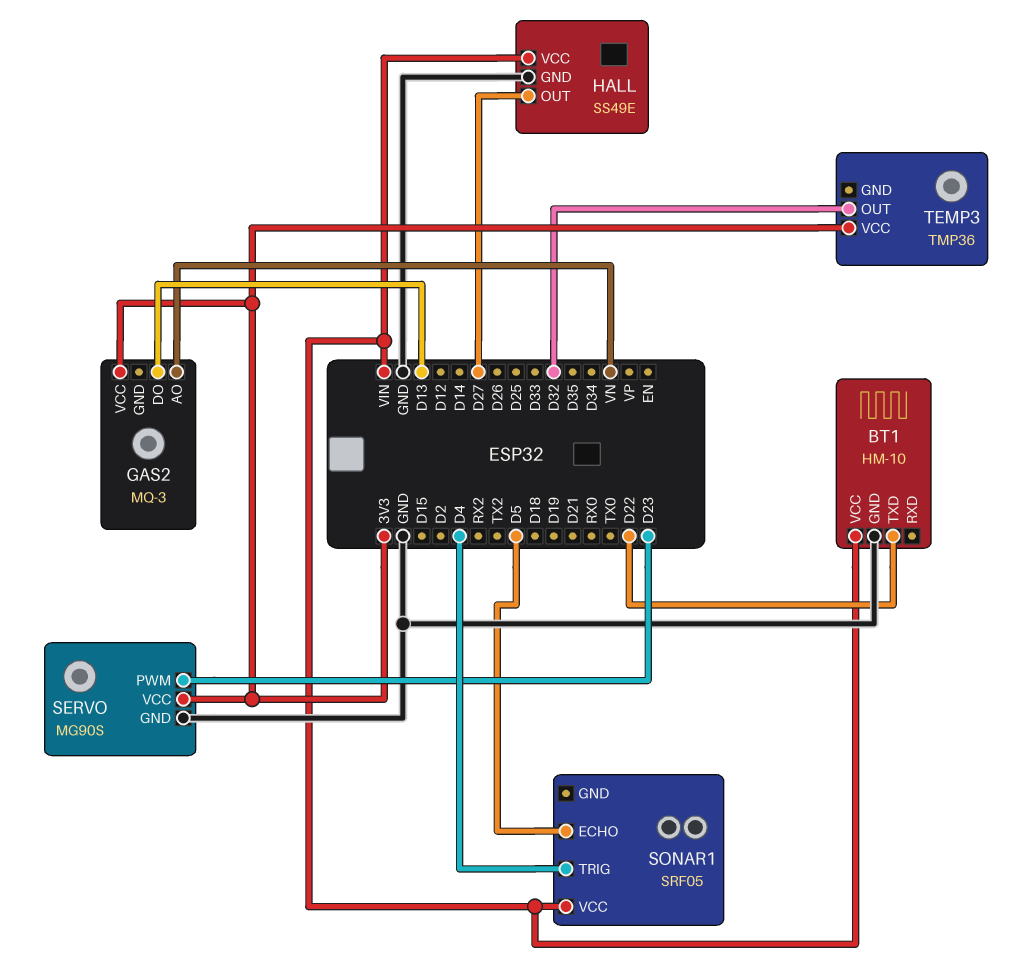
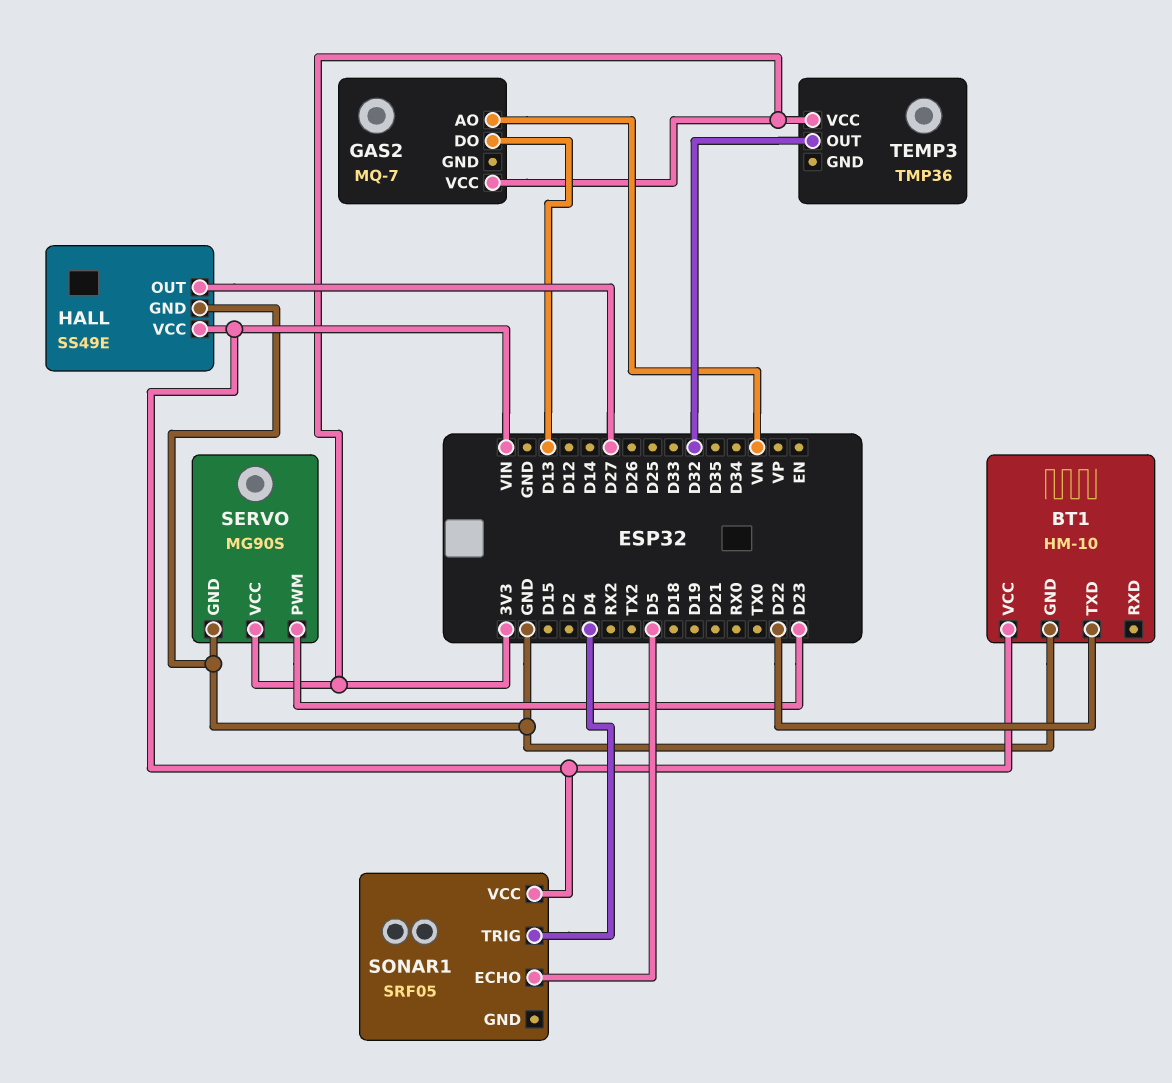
GAS2: MQ-3 -> MQ-7

